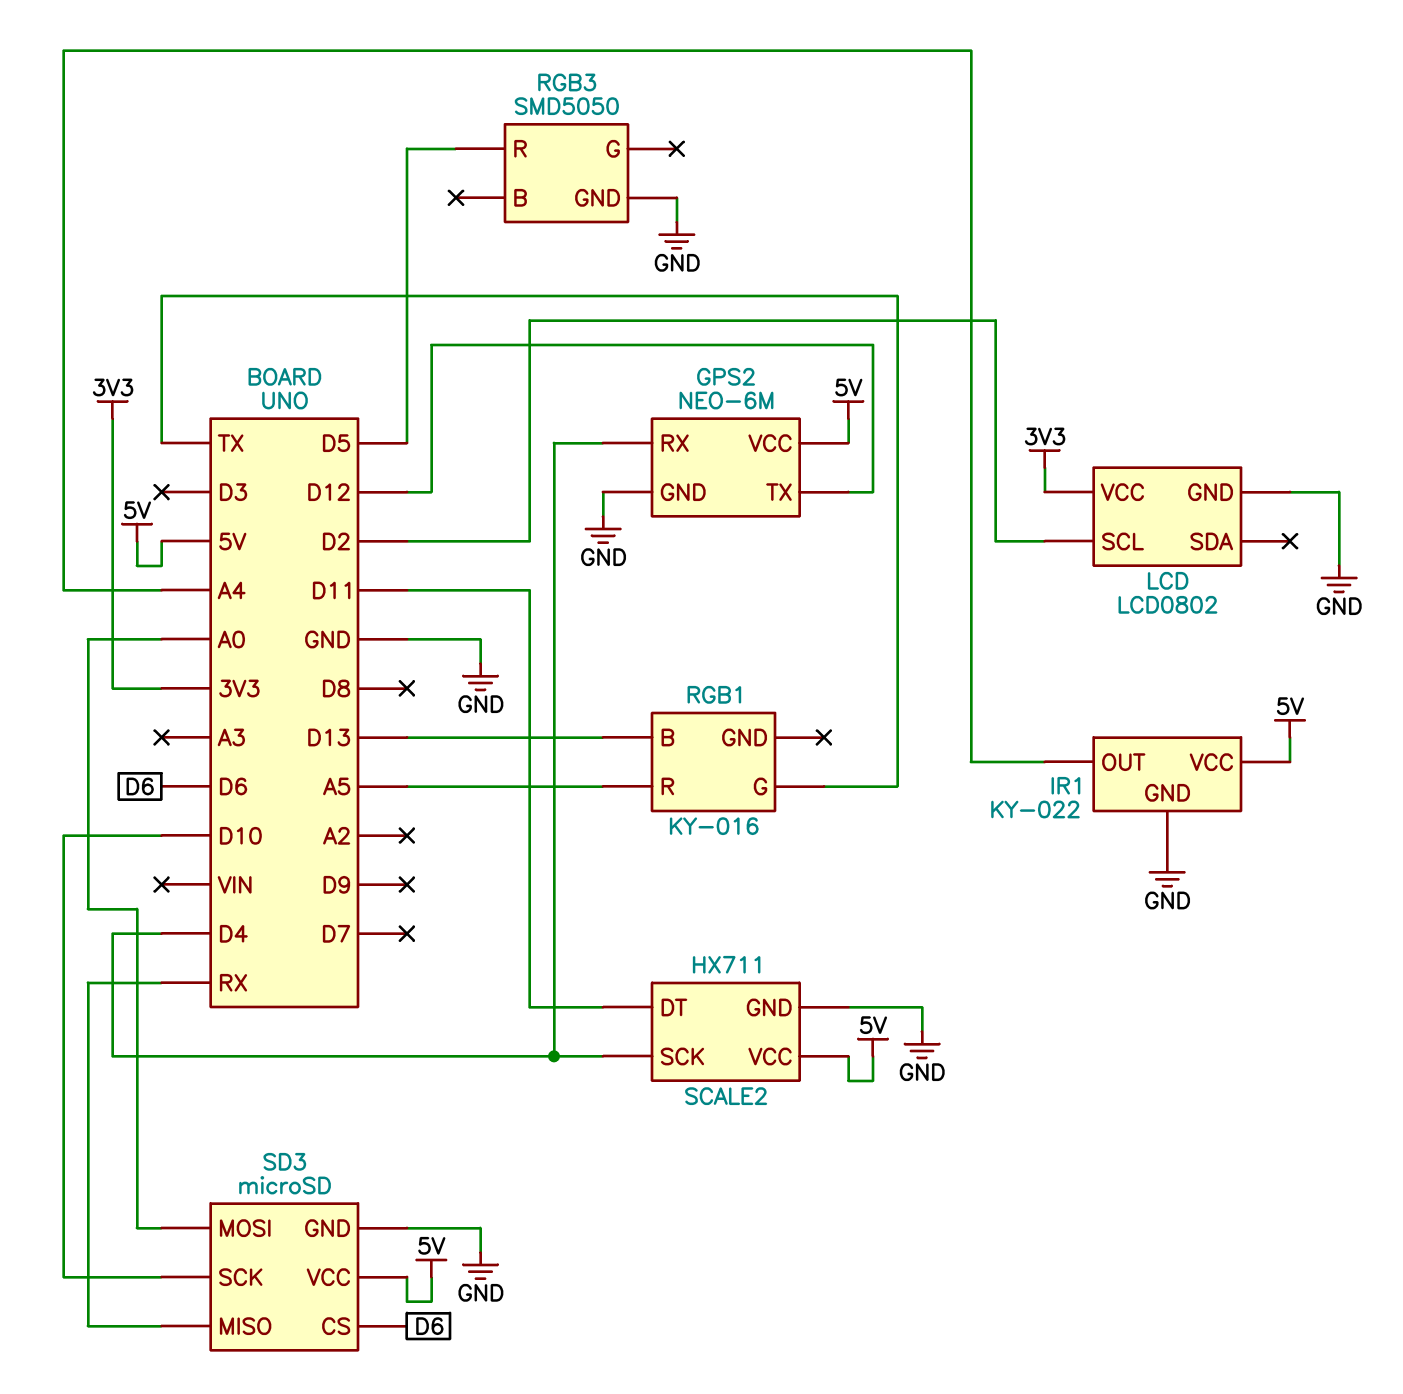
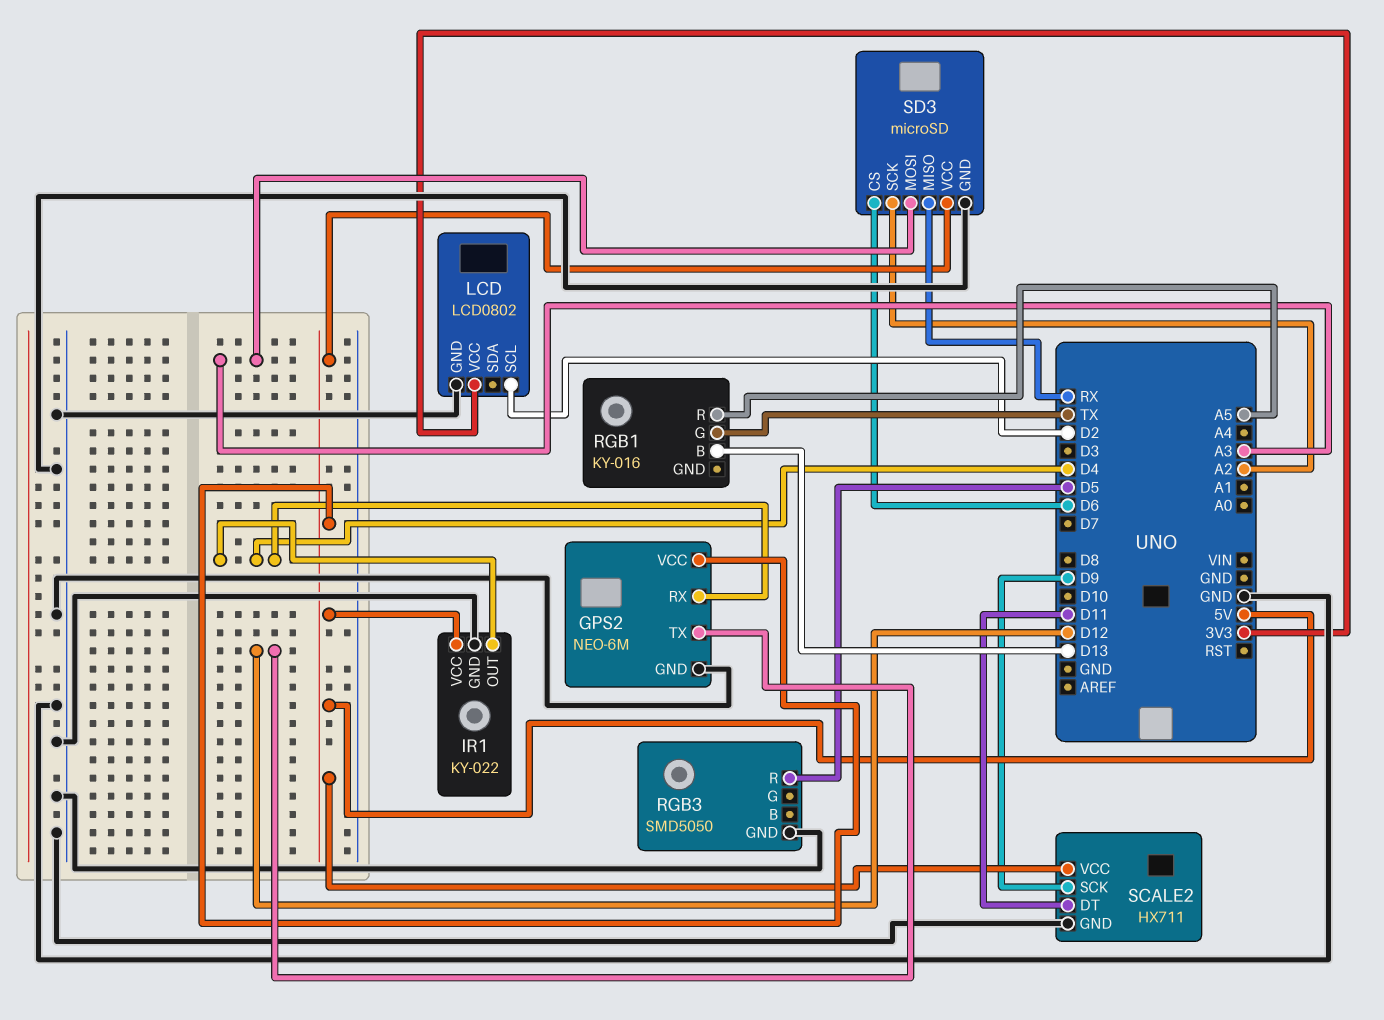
IR1 pin OUT: A4 -> D4
SCALE2 pin SCK: D4 -> D9
SD3 pin MOSI: A0 -> A3
SD3 pin SCK: D10 -> A2

